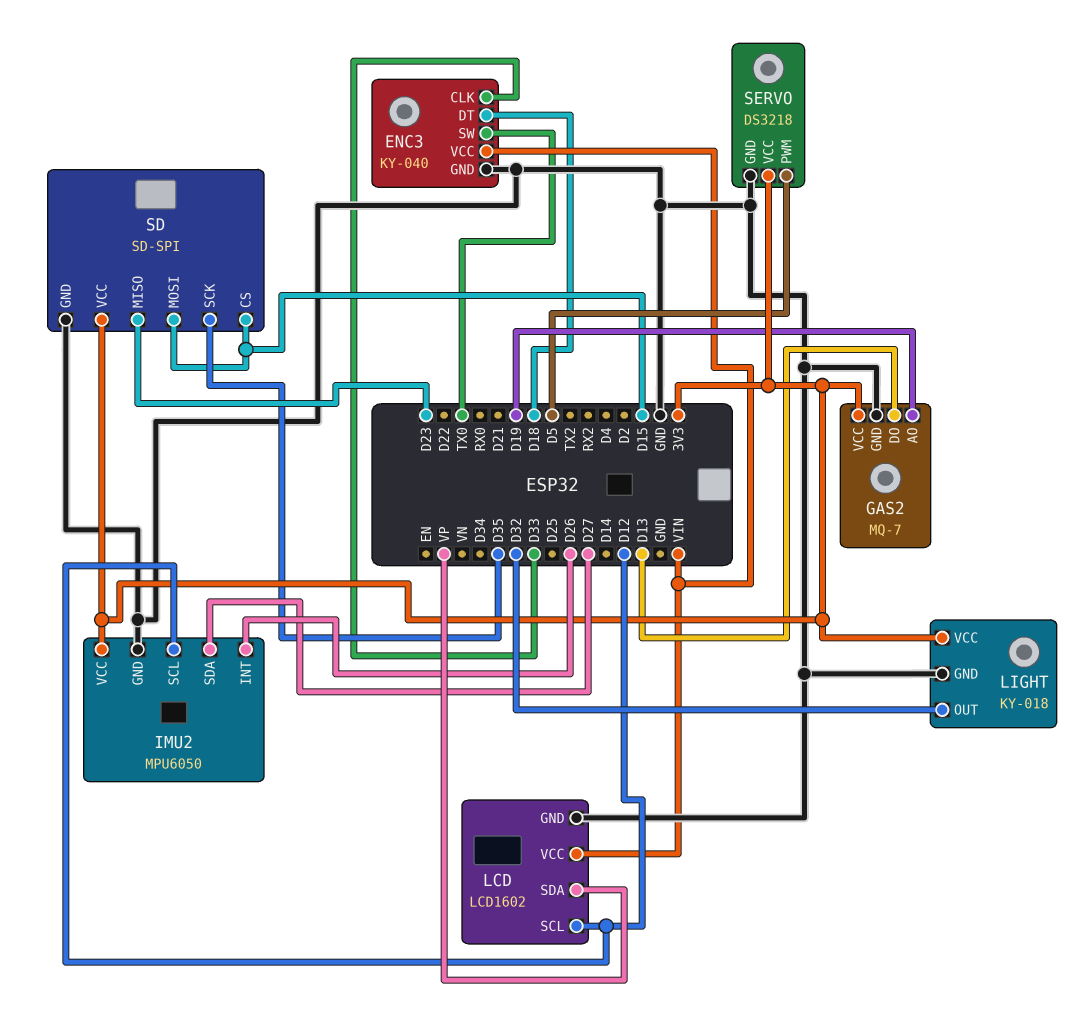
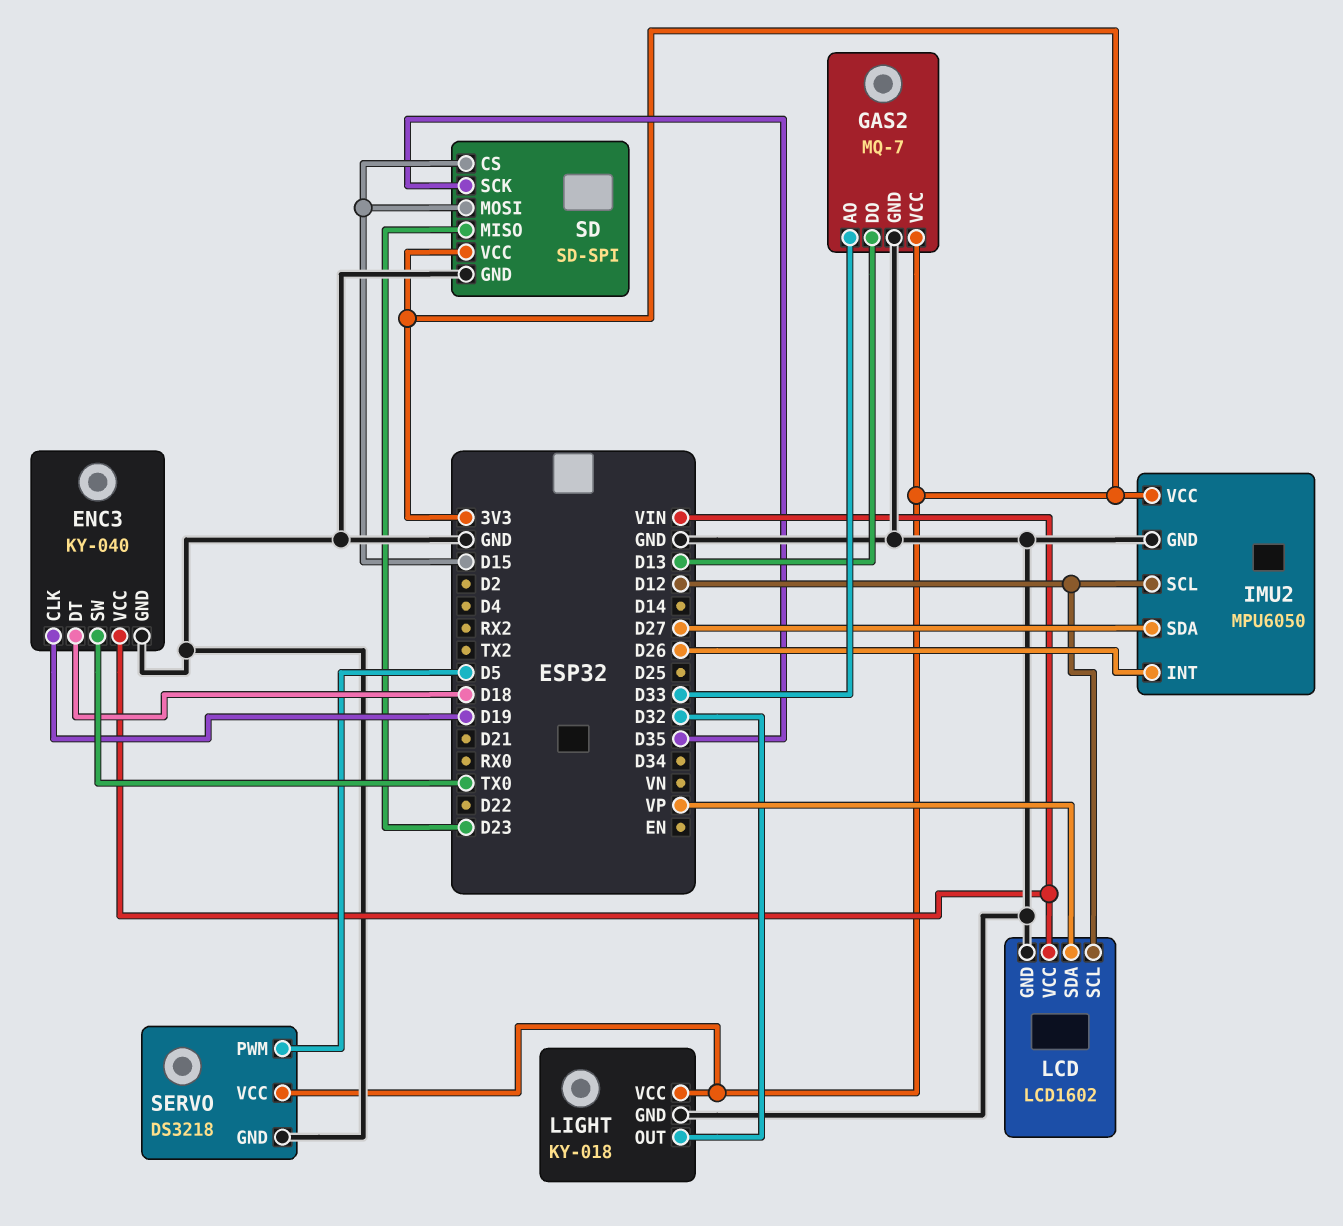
ENC3 pin CLK: D33 -> D19
GAS2 pin AO: D19 -> D33

